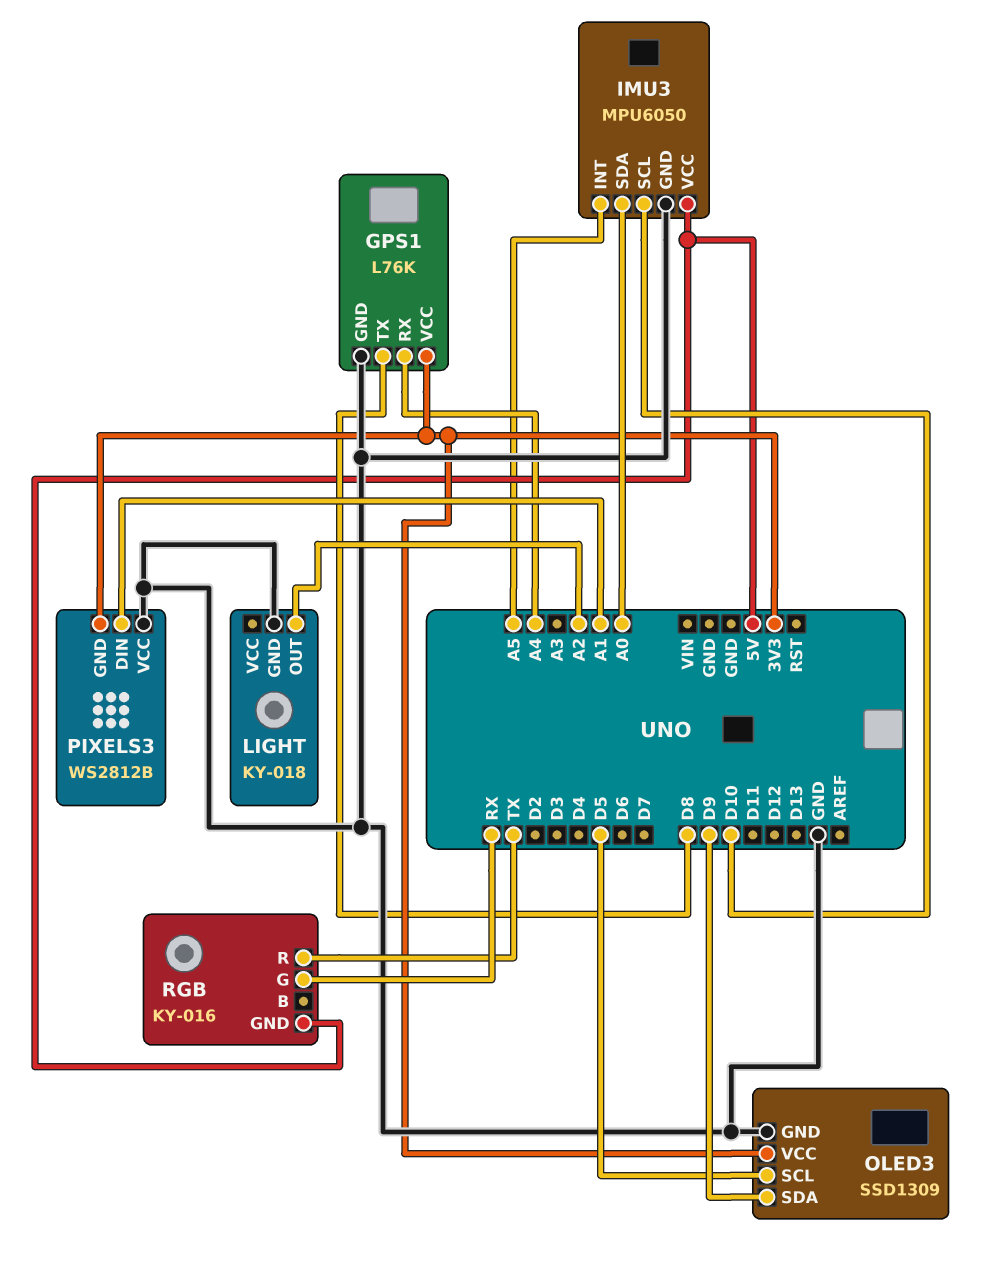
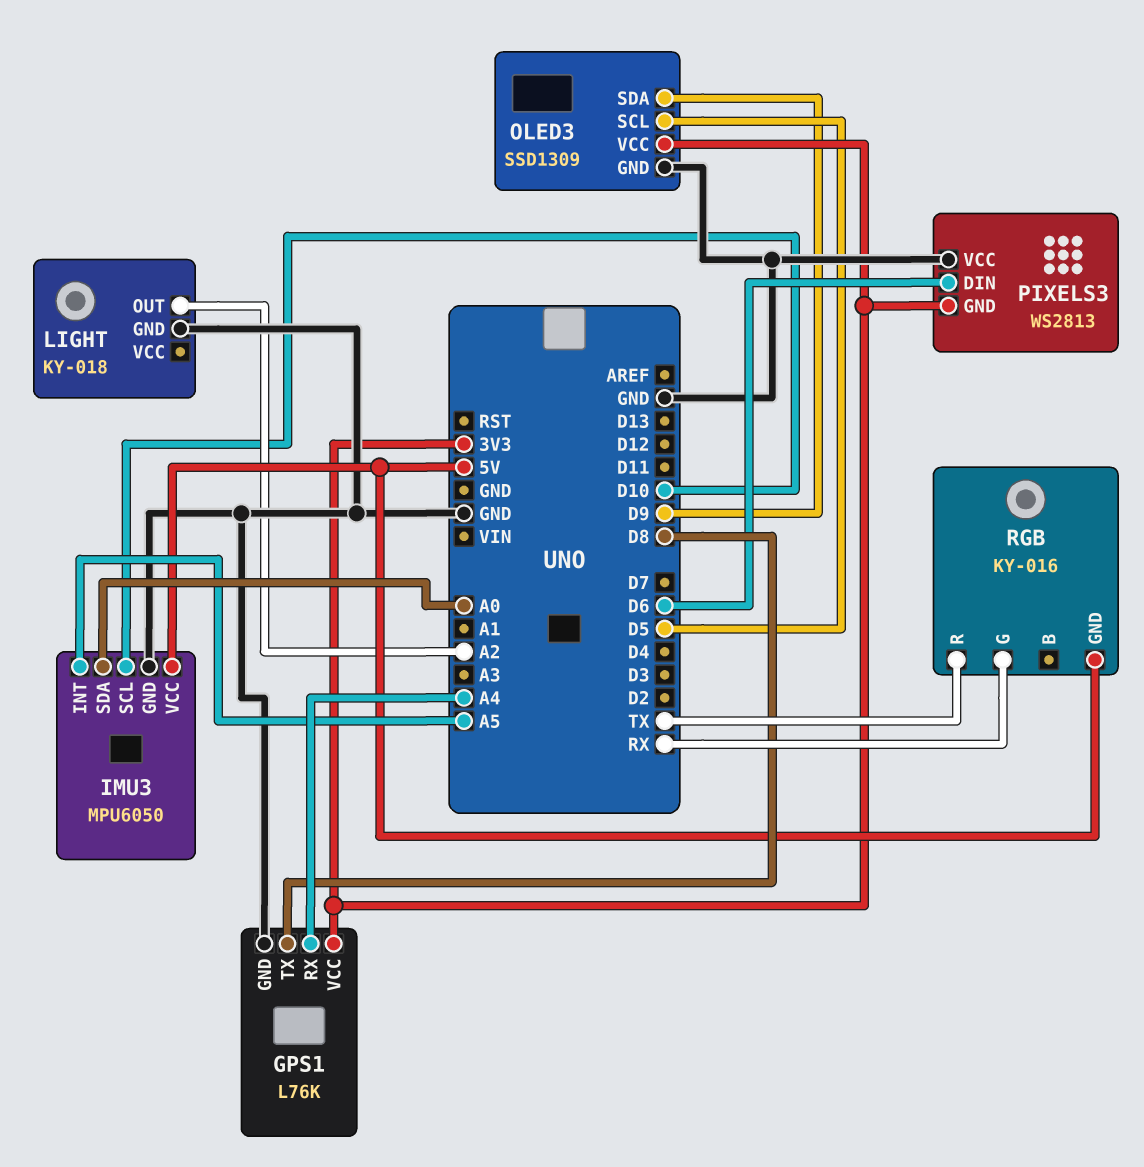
PIXELS3: WS2812B -> WS2813
PIXELS3 pin DIN: A1 -> D6

